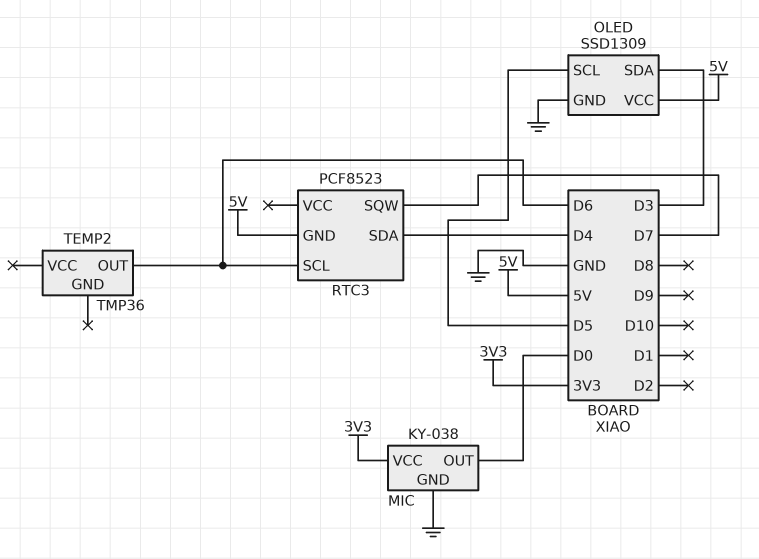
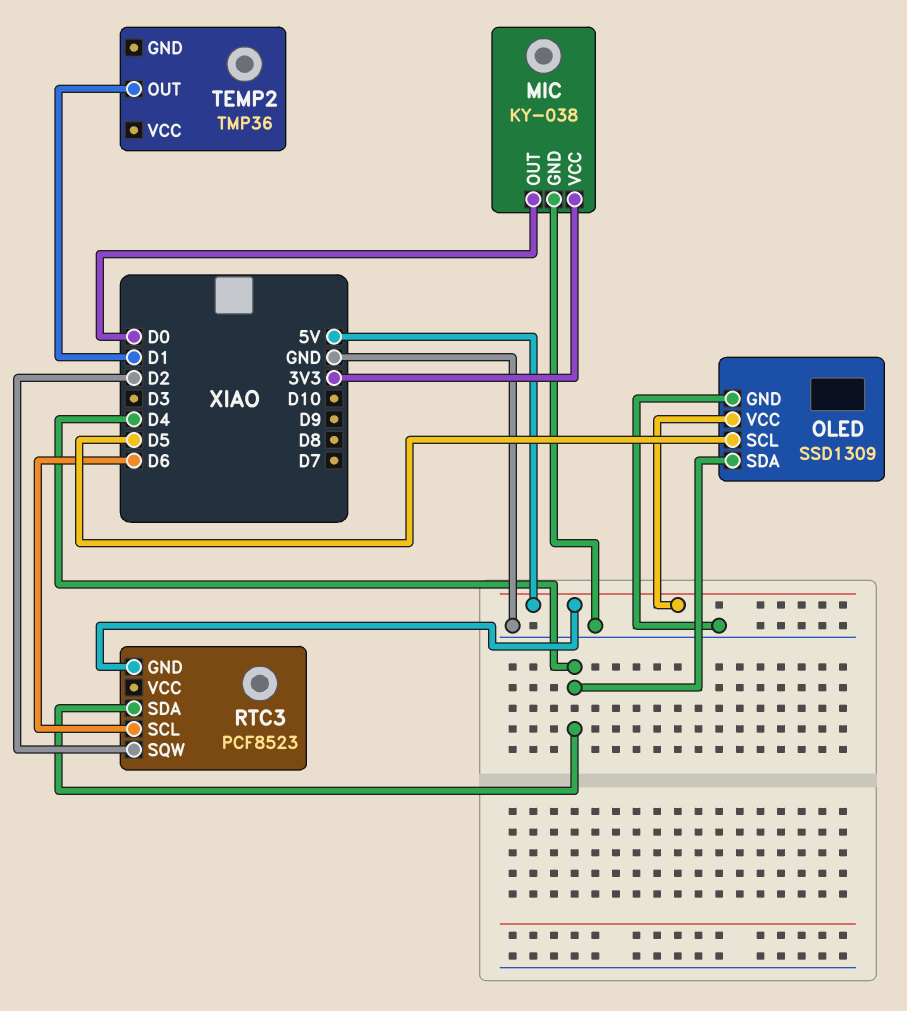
OLED pin SDA: D3 -> D4
RTC3 pin SQW: D7 -> D2
TEMP2 pin OUT: D6 -> D1

